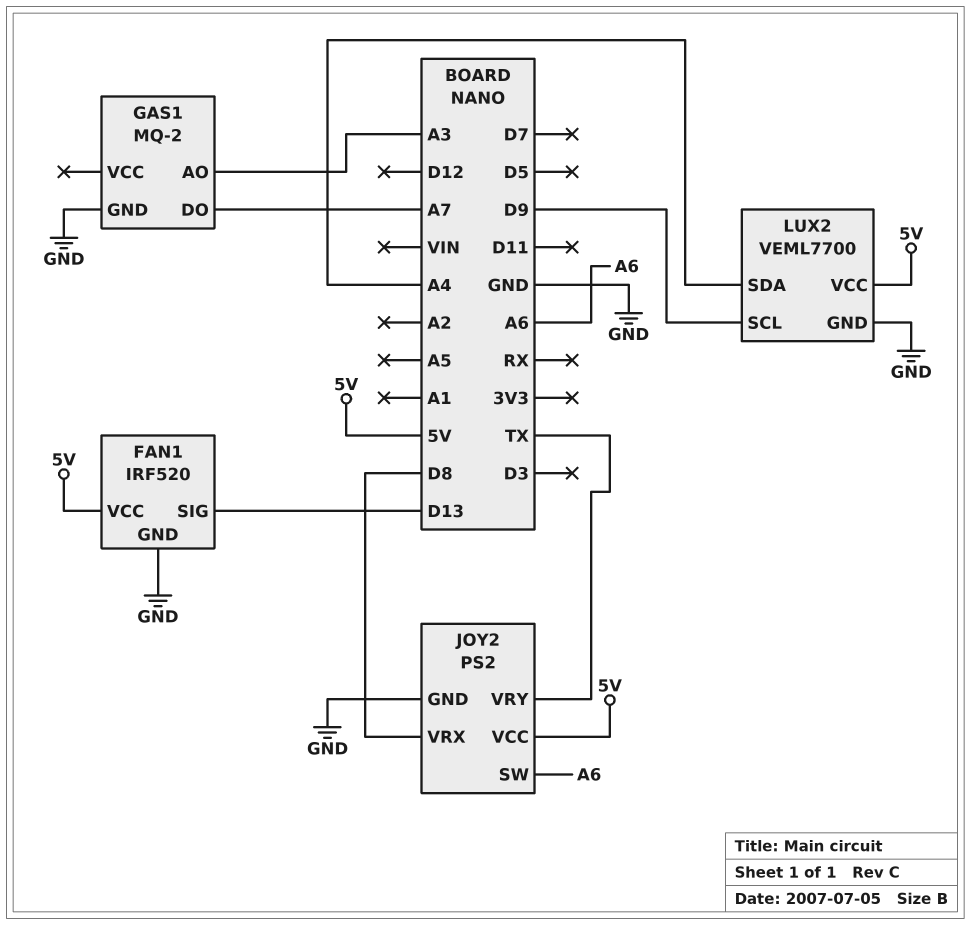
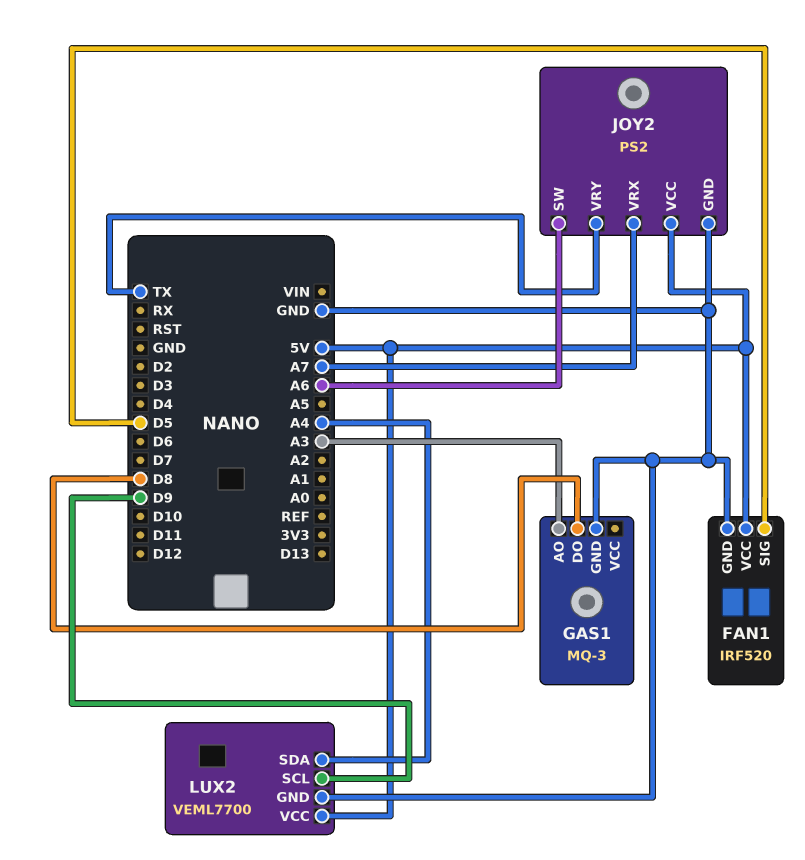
FAN1 pin SIG: D13 -> D5
GAS1: MQ-2 -> MQ-3
GAS1 pin DO: A7 -> D8
JOY2 pin VRX: D8 -> A7

